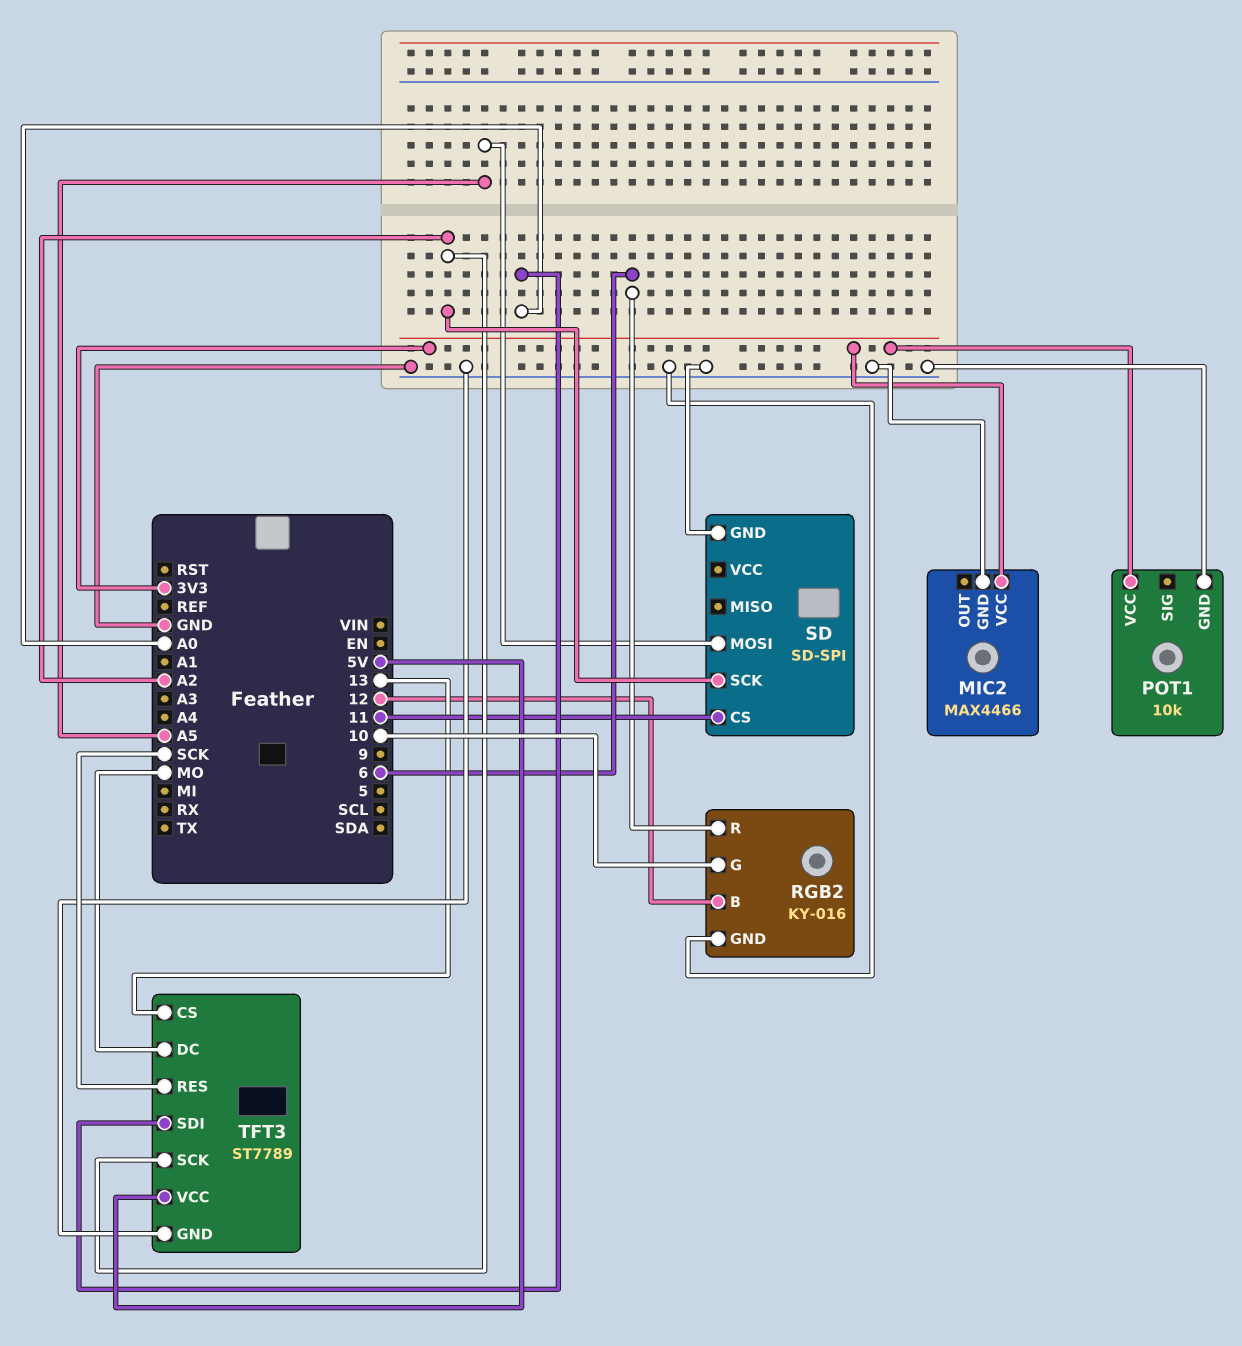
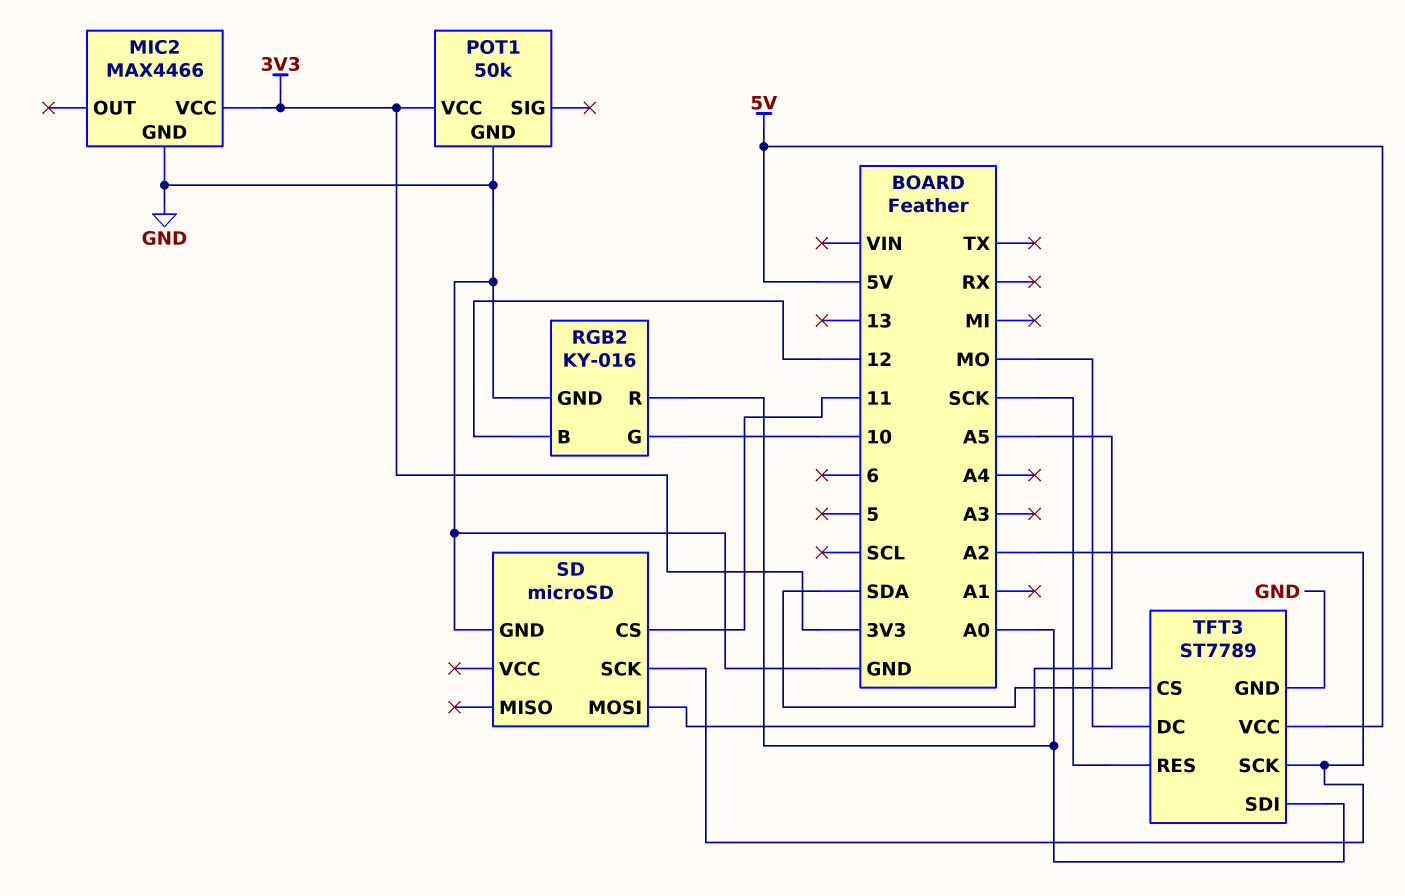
POT1: 10k -> 50k
RGB2 pin R: 6 -> A0
SD: SD-SPI -> microSD
TFT3 pin CS: 13 -> SDA

